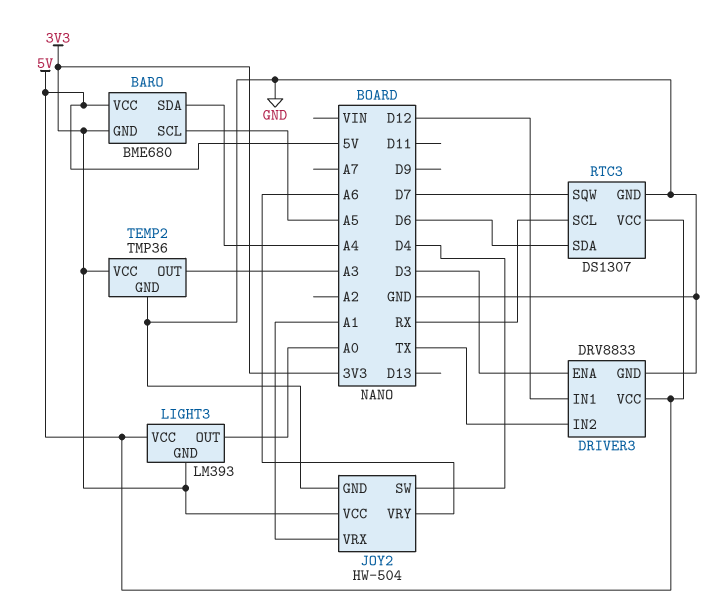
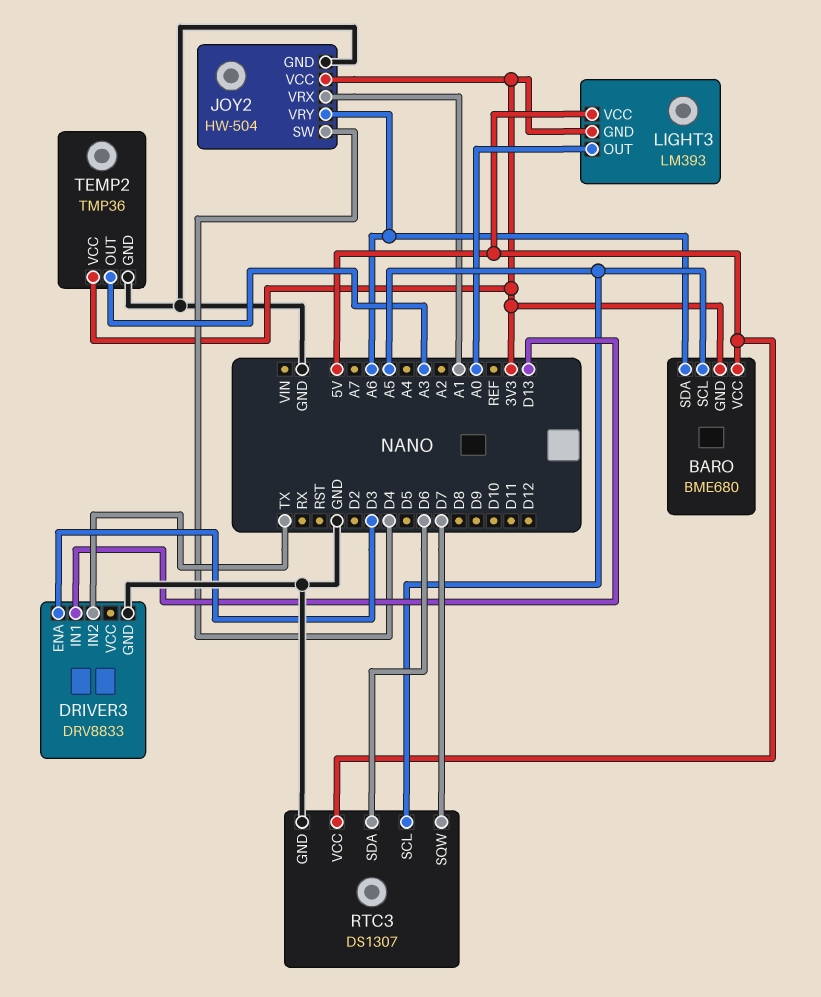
BARO pin SDA: A4 -> A6
DRIVER3 pin IN1: D12 -> D13
DRIVER3 pin VCC: 5V -> none
RTC3 pin SCL: RX -> A5

